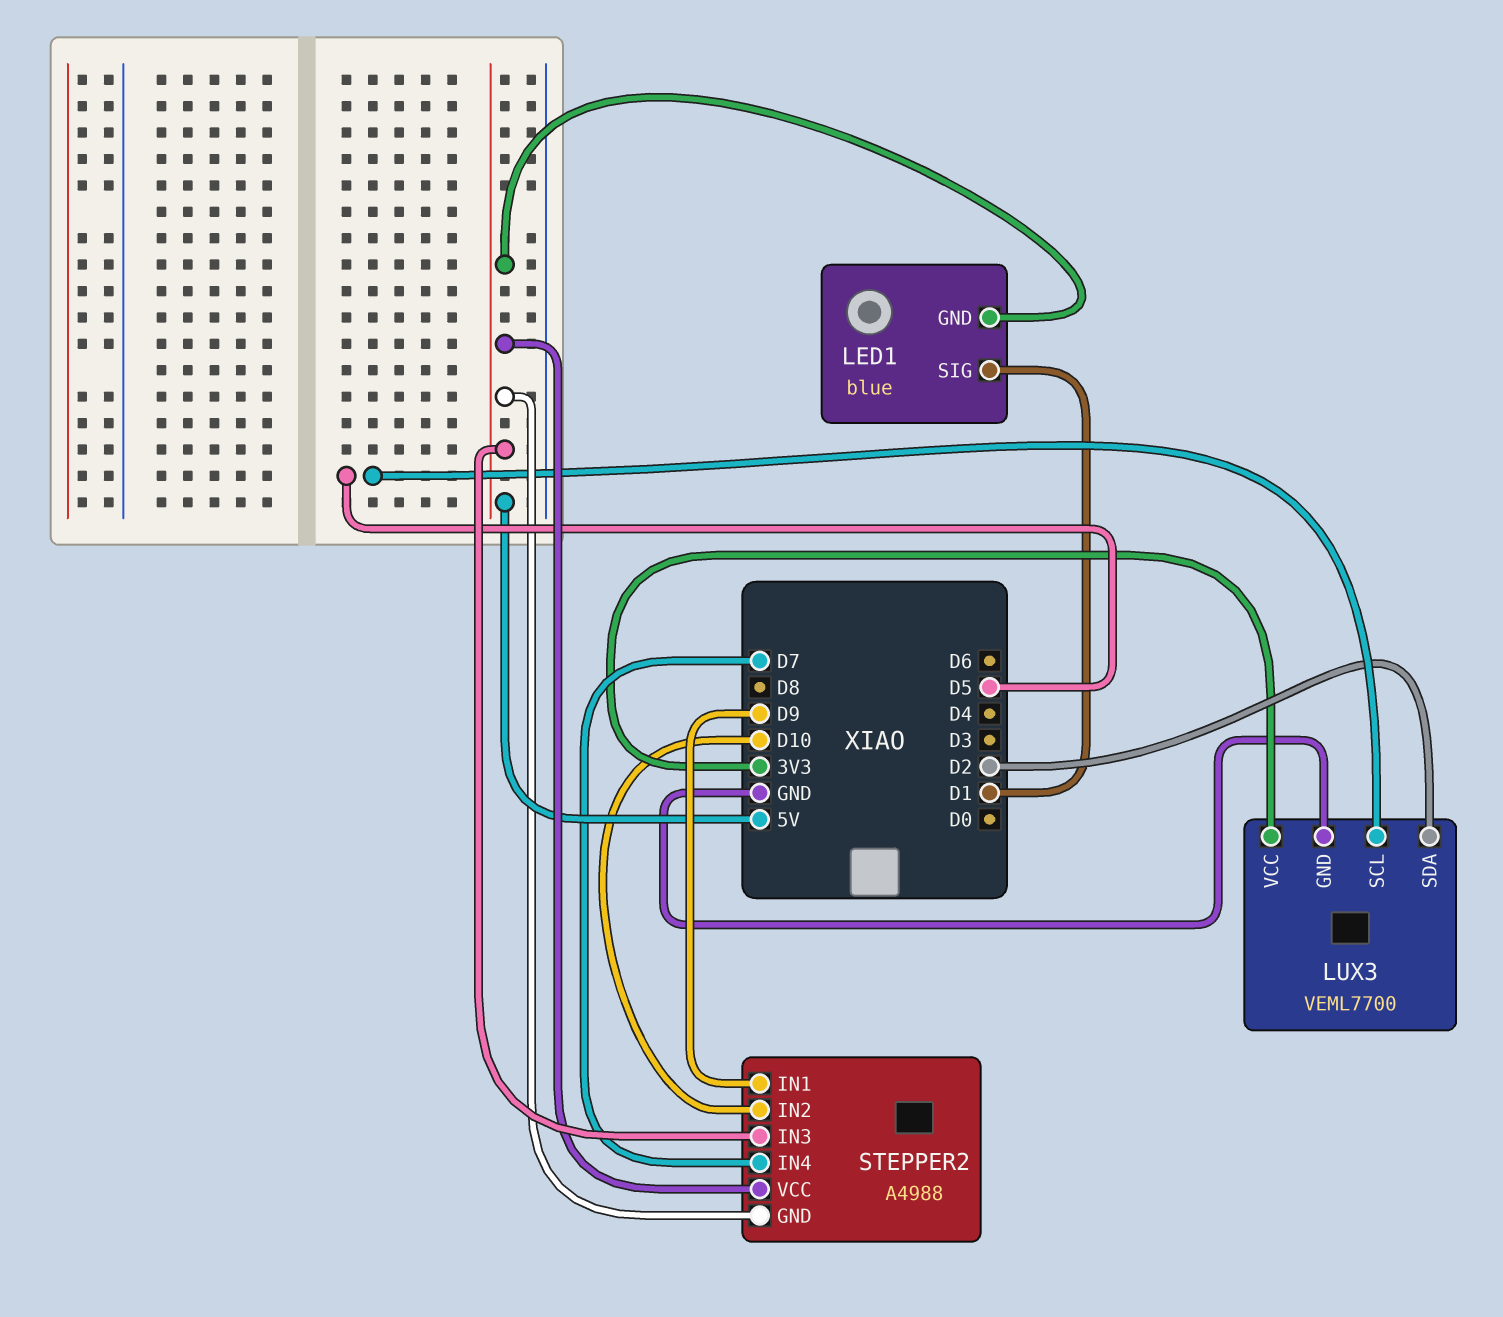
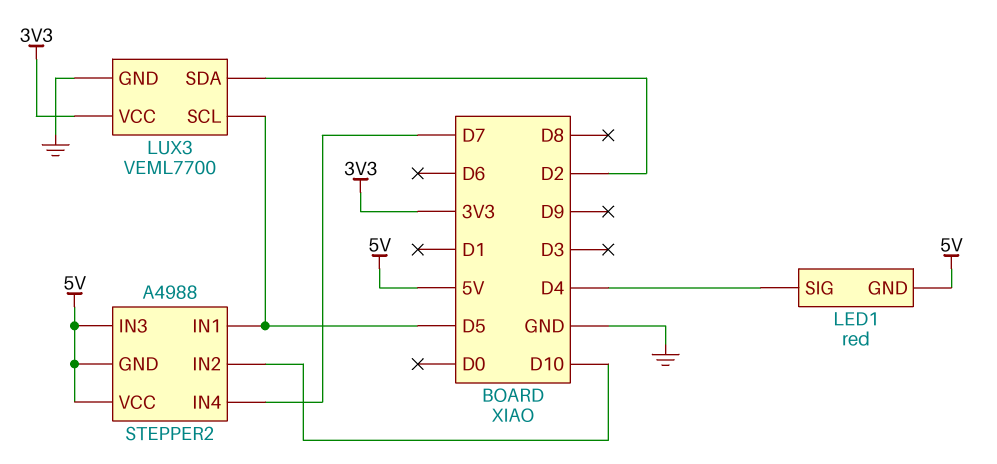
LED1: blue -> red
LED1 pin SIG: D1 -> D4
STEPPER2 pin IN1: D9 -> D5

